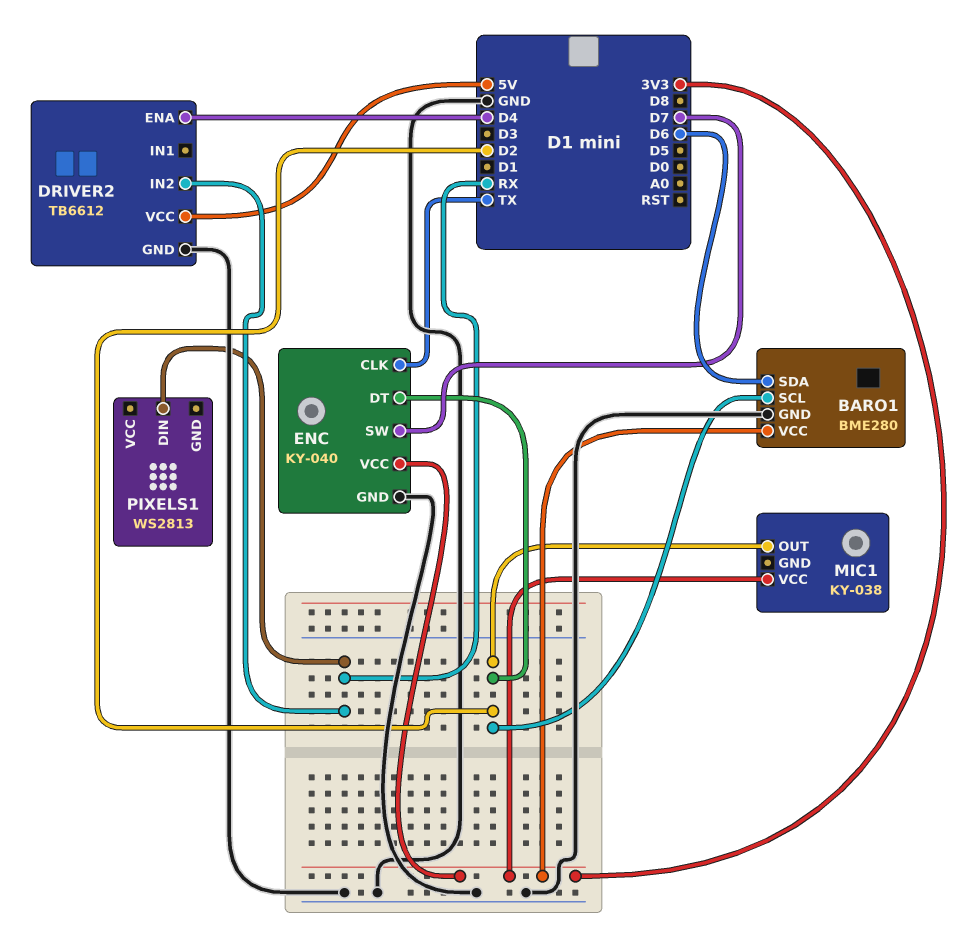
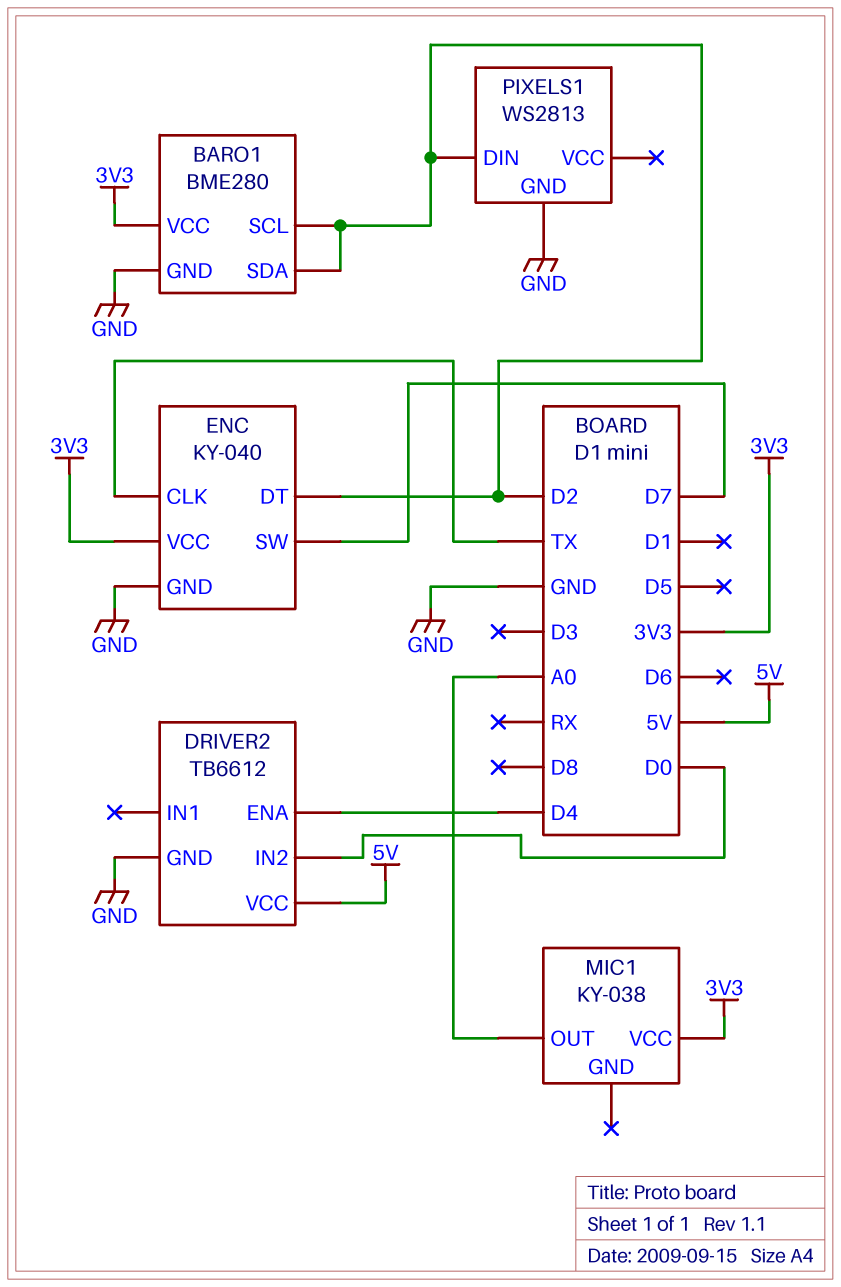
BARO1 pin SDA: D6 -> D2
DRIVER2 pin IN2: RX -> D0
MIC1 pin OUT: D2 -> A0
PIXELS1 pin DIN: RX -> D2
PIXELS1 pin GND: none -> GND

